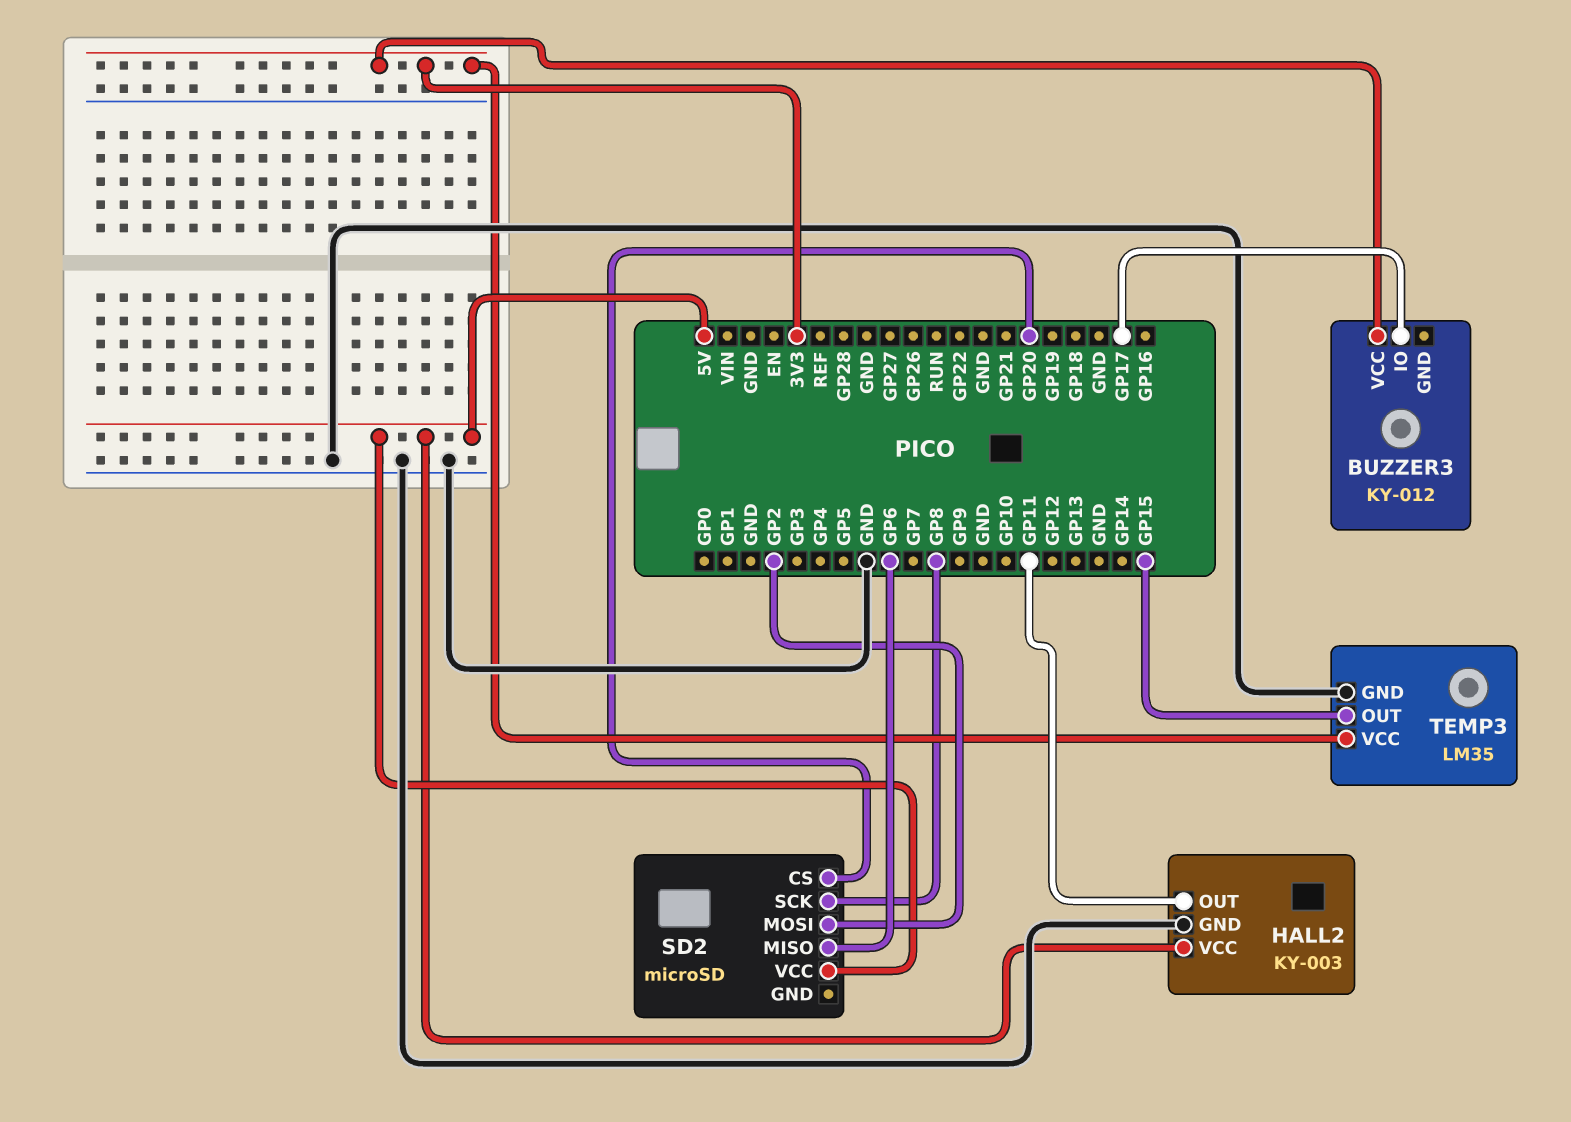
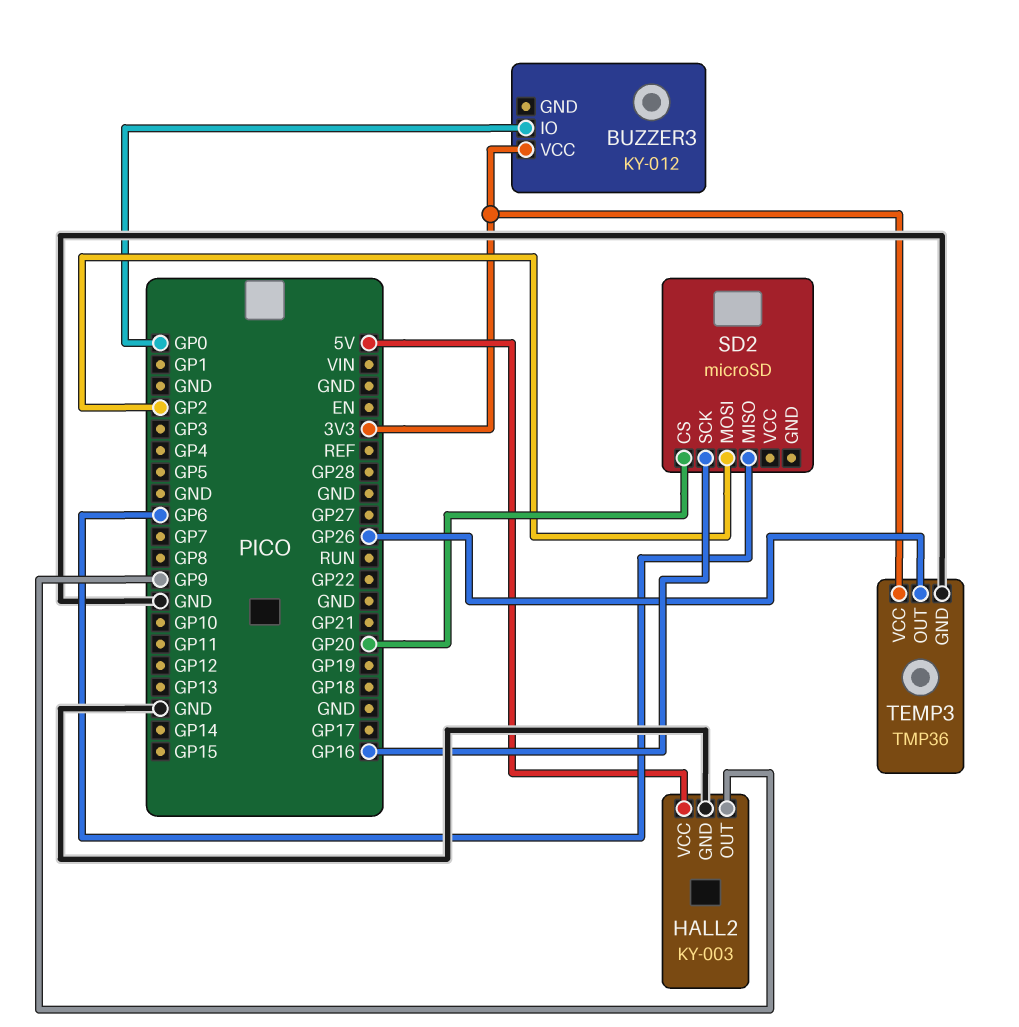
BUZZER3 pin IO: GP17 -> GP0
HALL2 pin OUT: GP11 -> GP9
SD2 pin SCK: GP8 -> GP16
SD2 pin VCC: 5V -> none
TEMP3: LM35 -> TMP36
TEMP3 pin OUT: GP15 -> GP26

